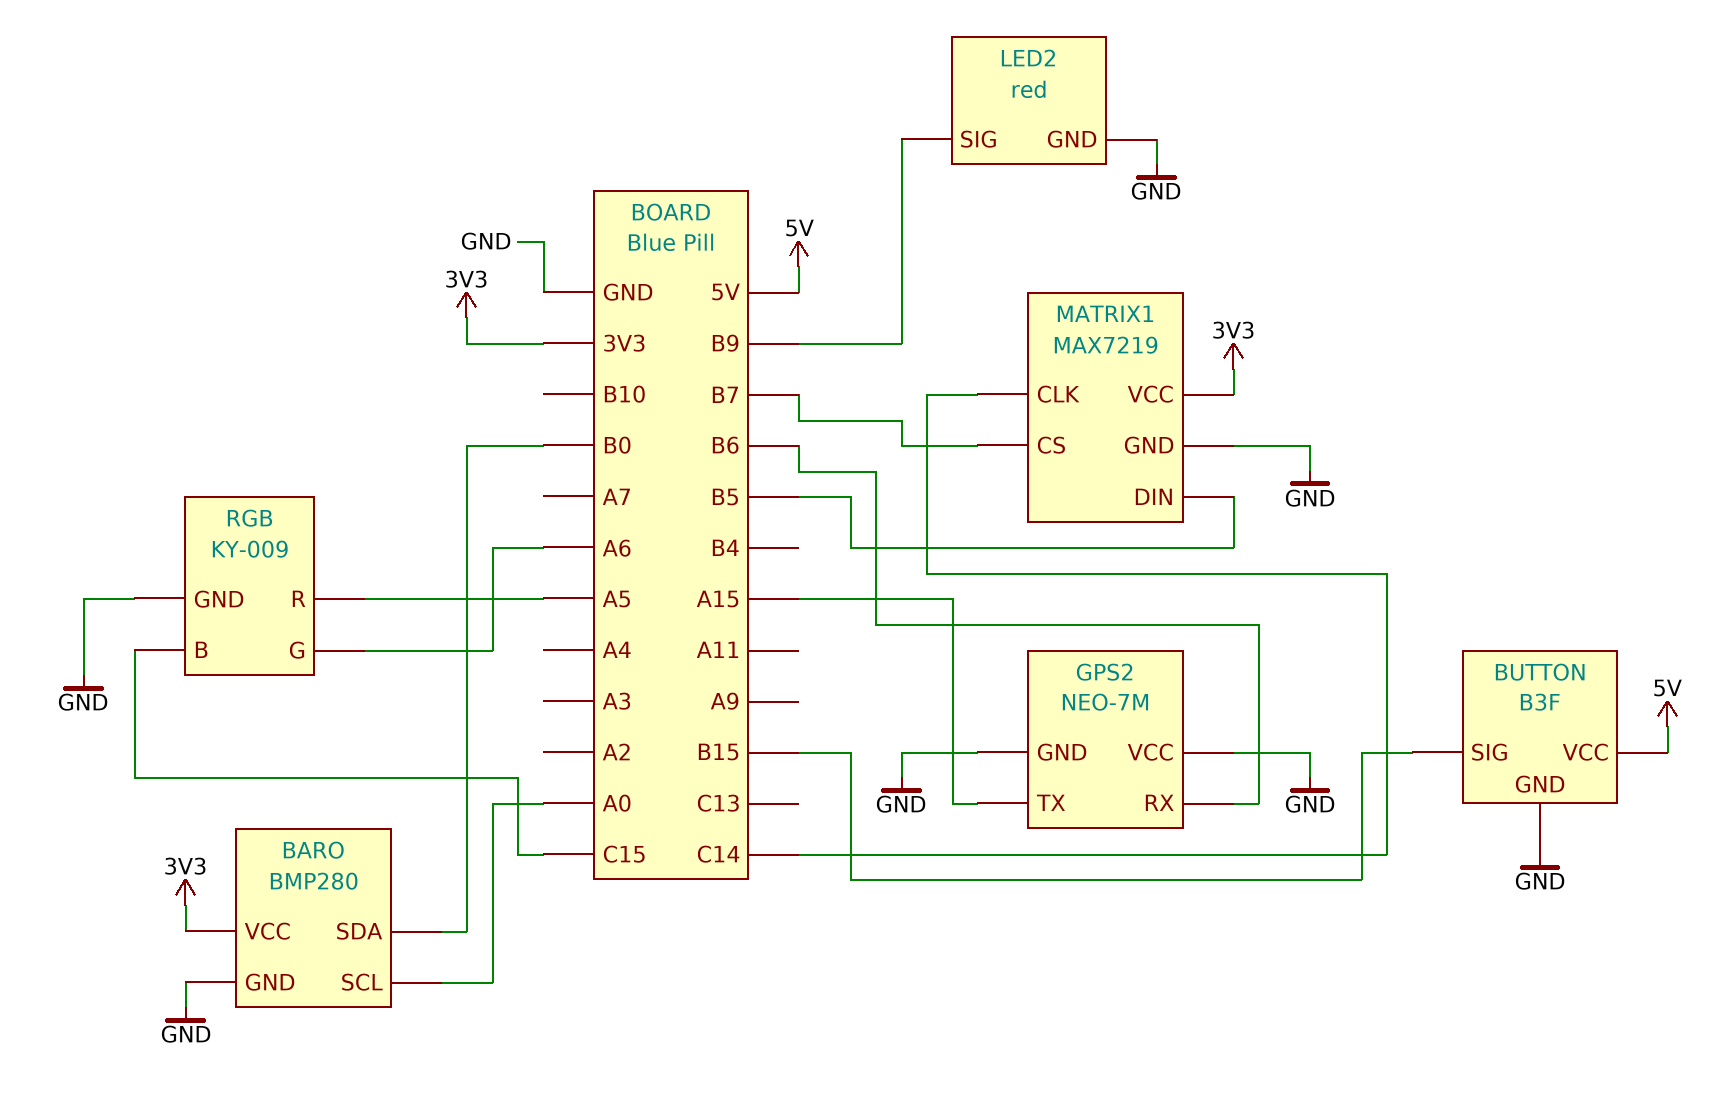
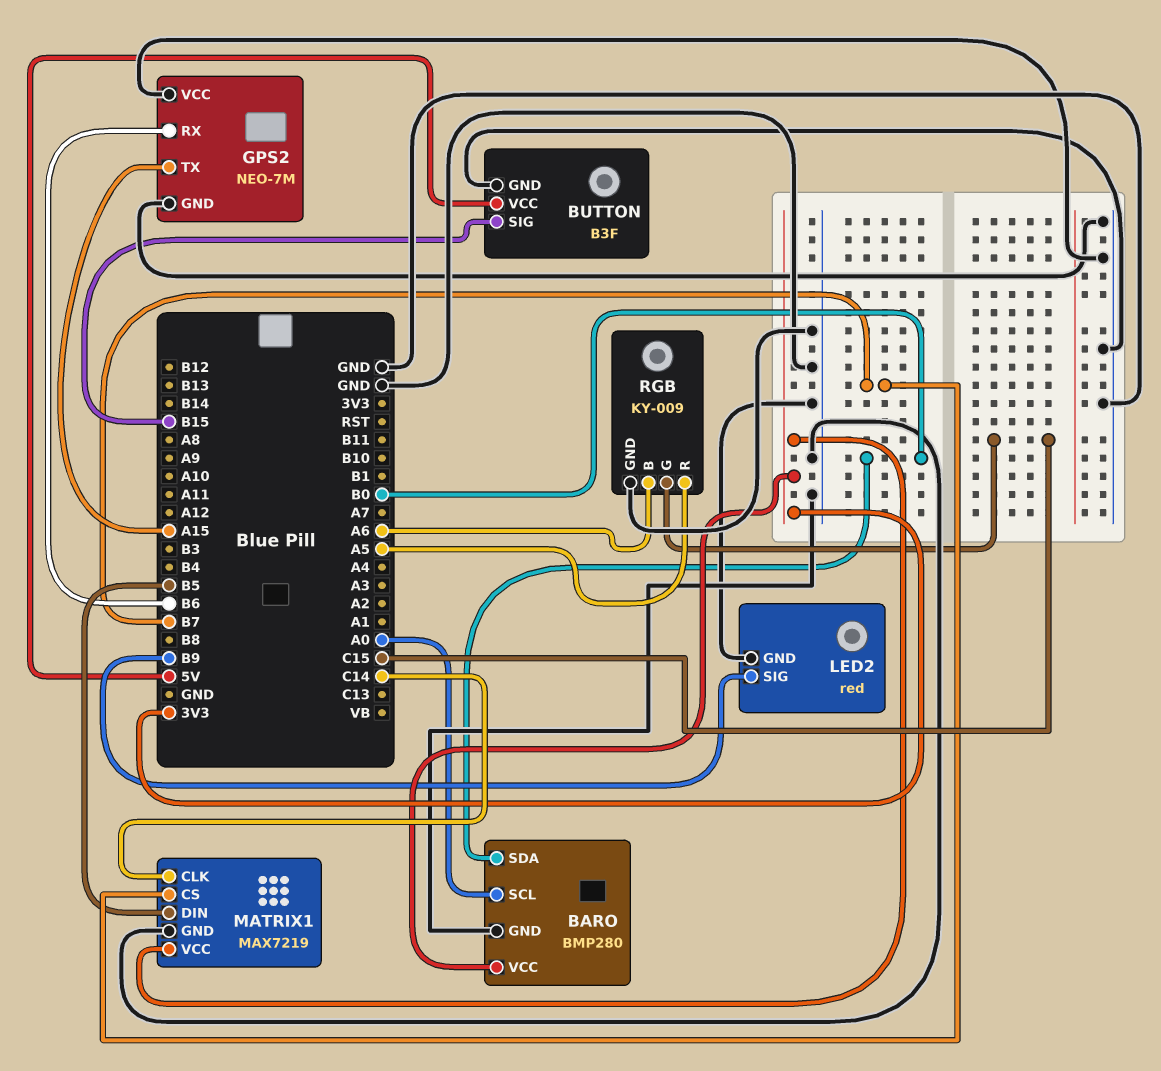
RGB pin B: C15 -> A6
RGB pin G: A6 -> C15

